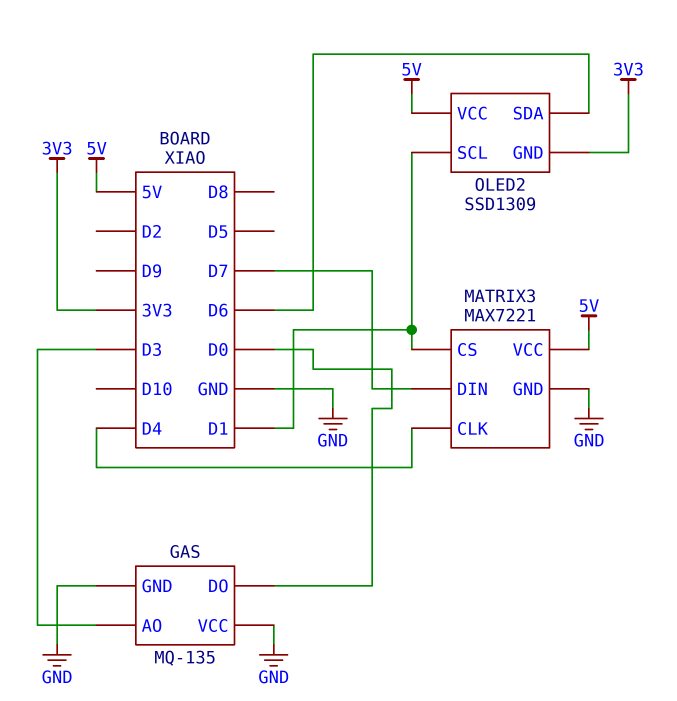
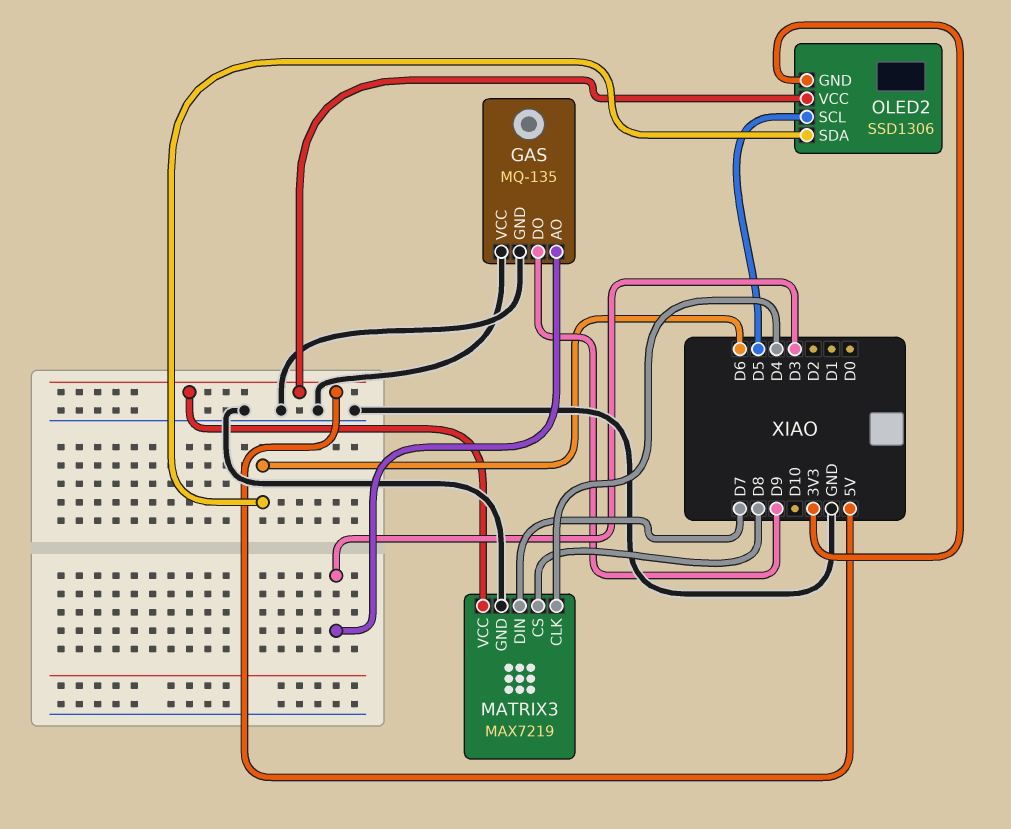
GAS pin DO: D0 -> D9
MATRIX3: MAX7221 -> MAX7219
MATRIX3 pin CS: D1 -> D8
OLED2: SSD1309 -> SSD1306
OLED2 pin SCL: D1 -> D5

